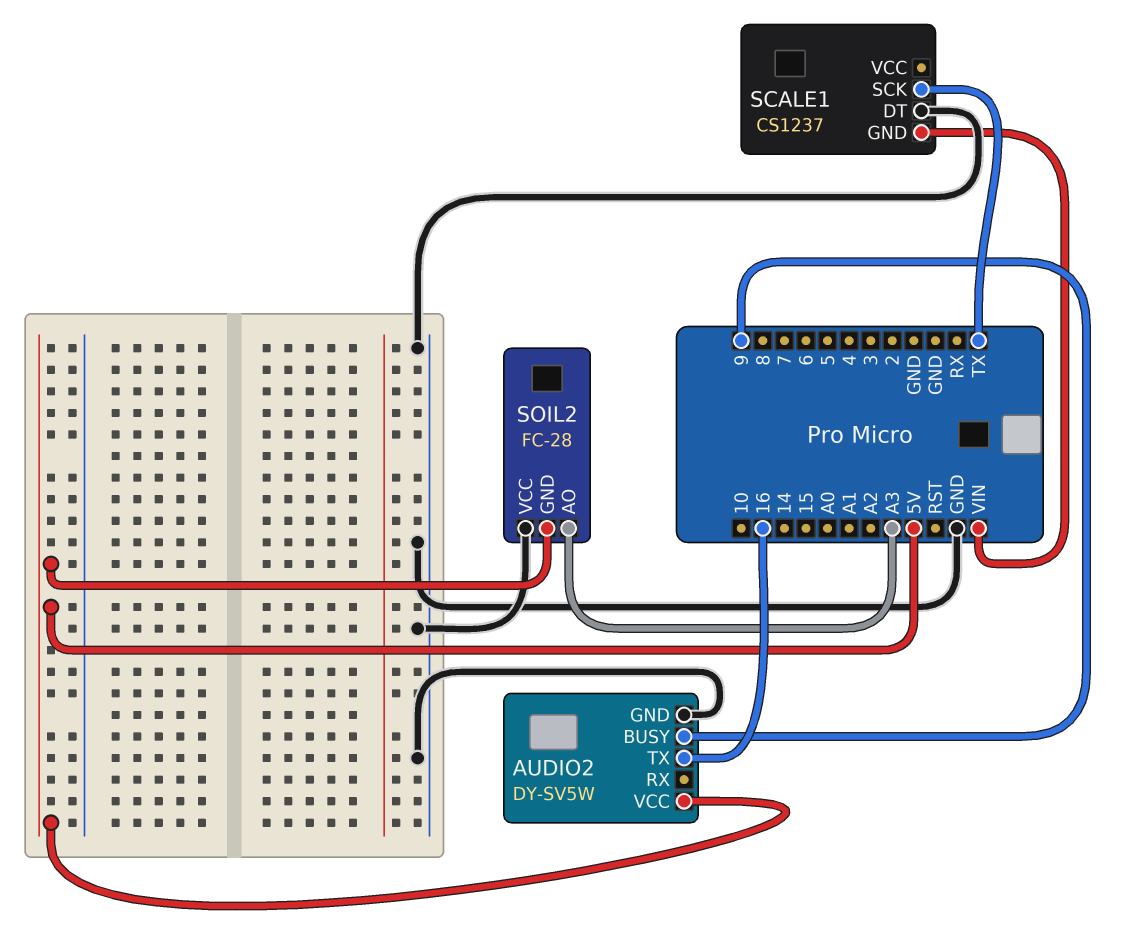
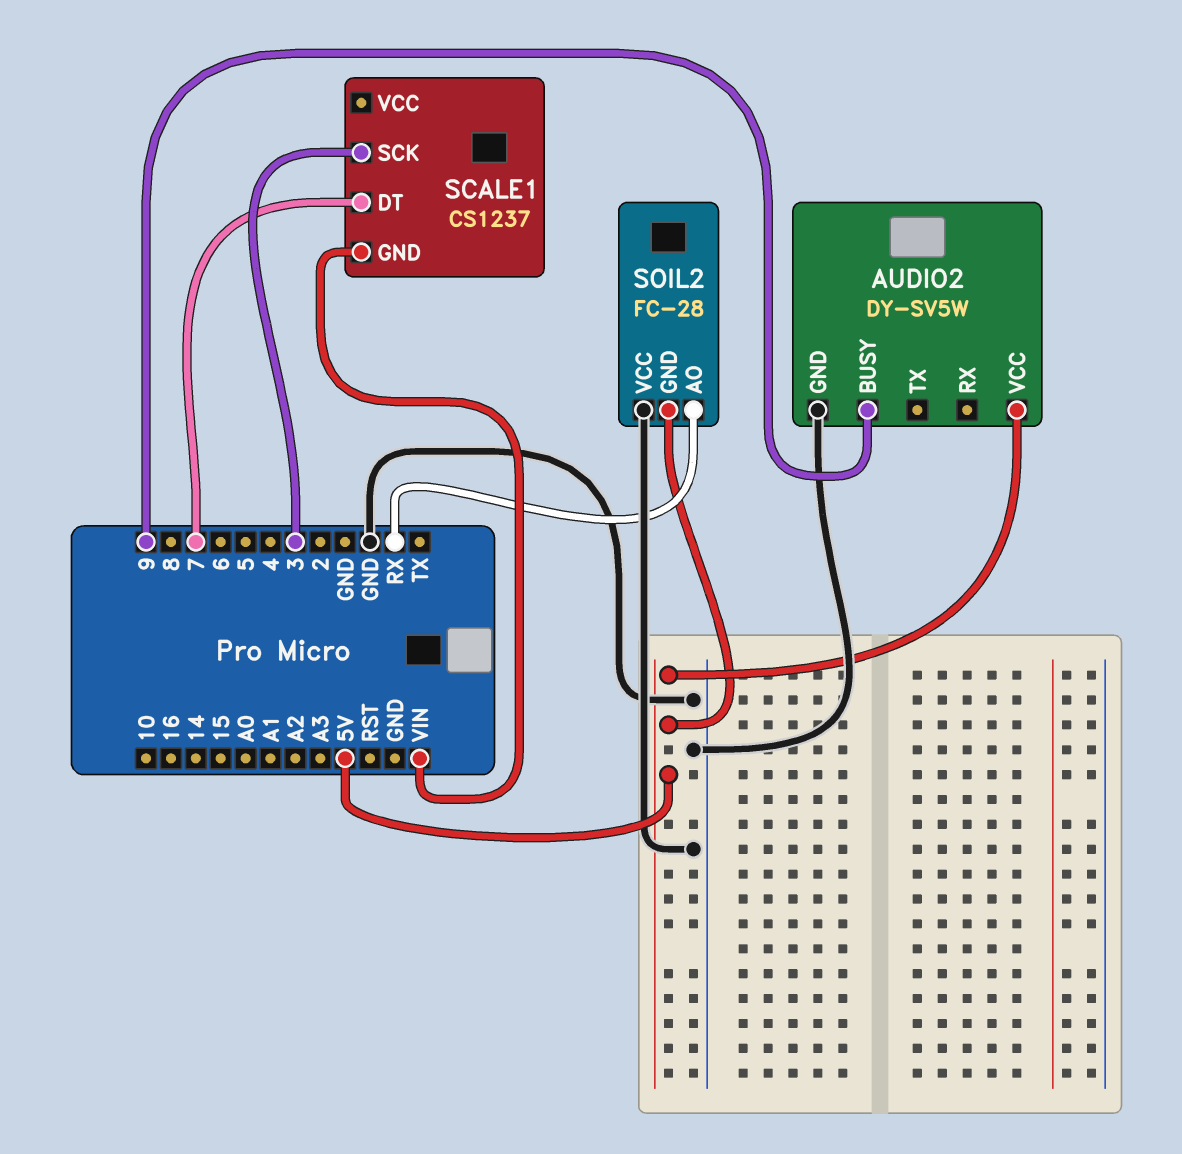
AUDIO2 pin TX: 16 -> none
SCALE1 pin DT: GND -> 7
SCALE1 pin SCK: TX -> 3
SOIL2 pin AO: A3 -> RX

